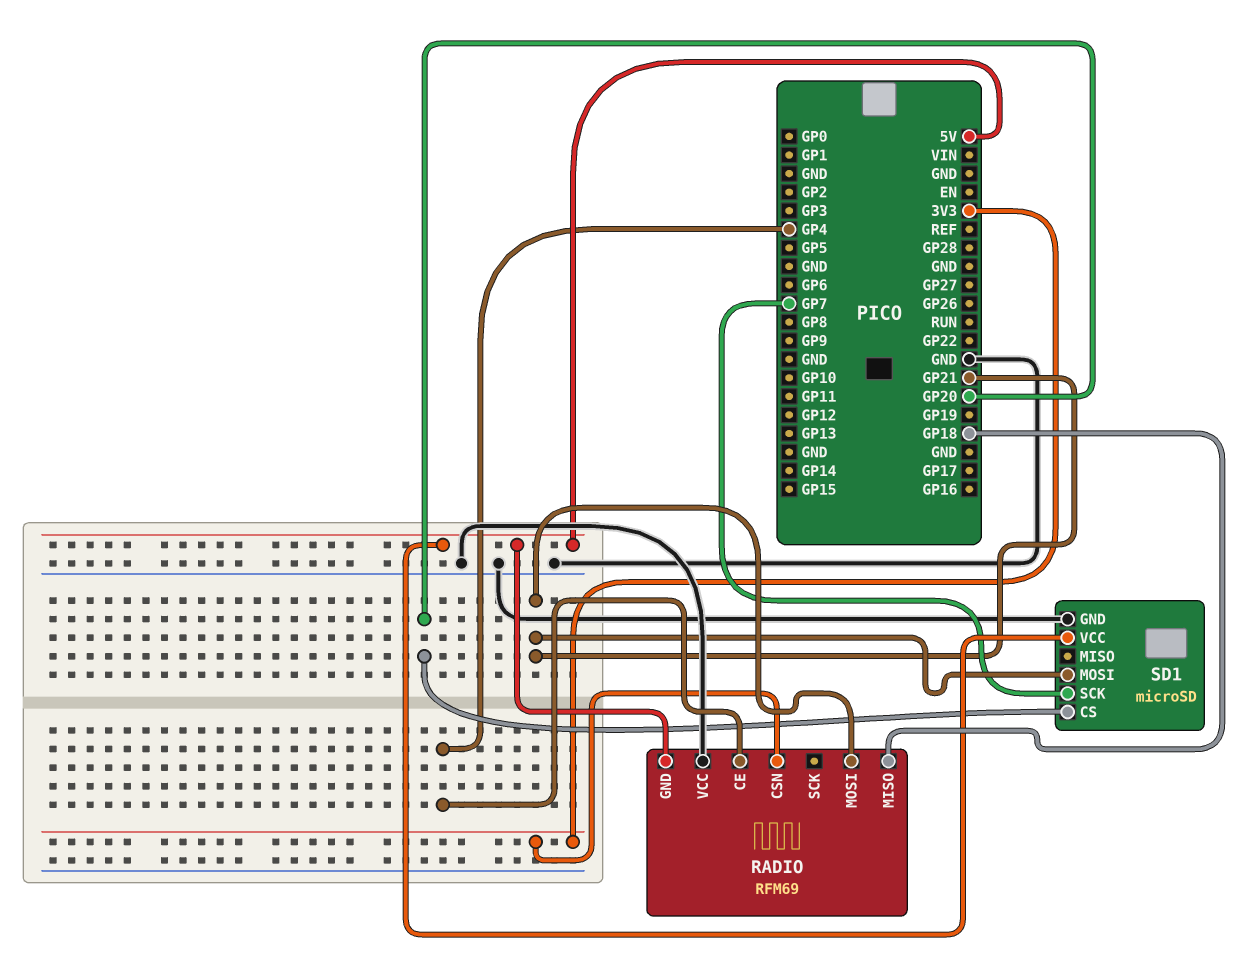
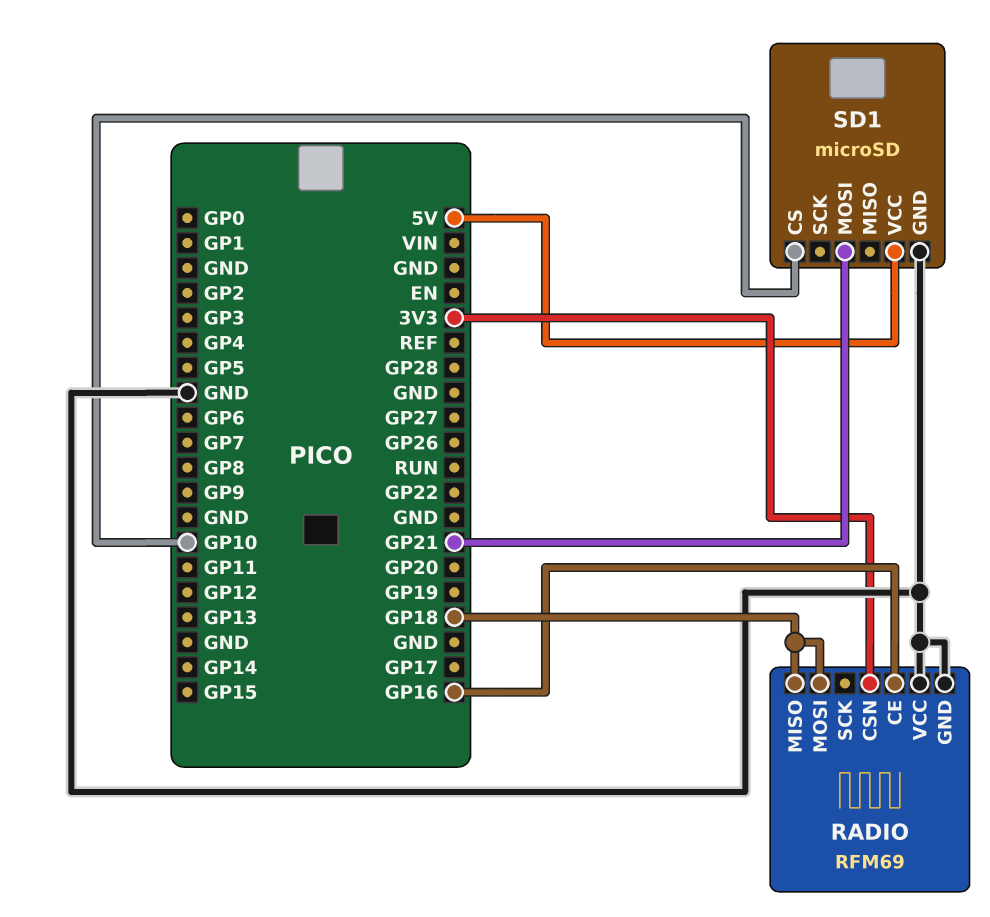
RADIO pin CE: GP4 -> GP16
RADIO pin GND: 5V -> GND
RADIO pin MOSI: GP21 -> GP18
SD1 pin CS: GP20 -> GP10
SD1 pin SCK: GP7 -> none

